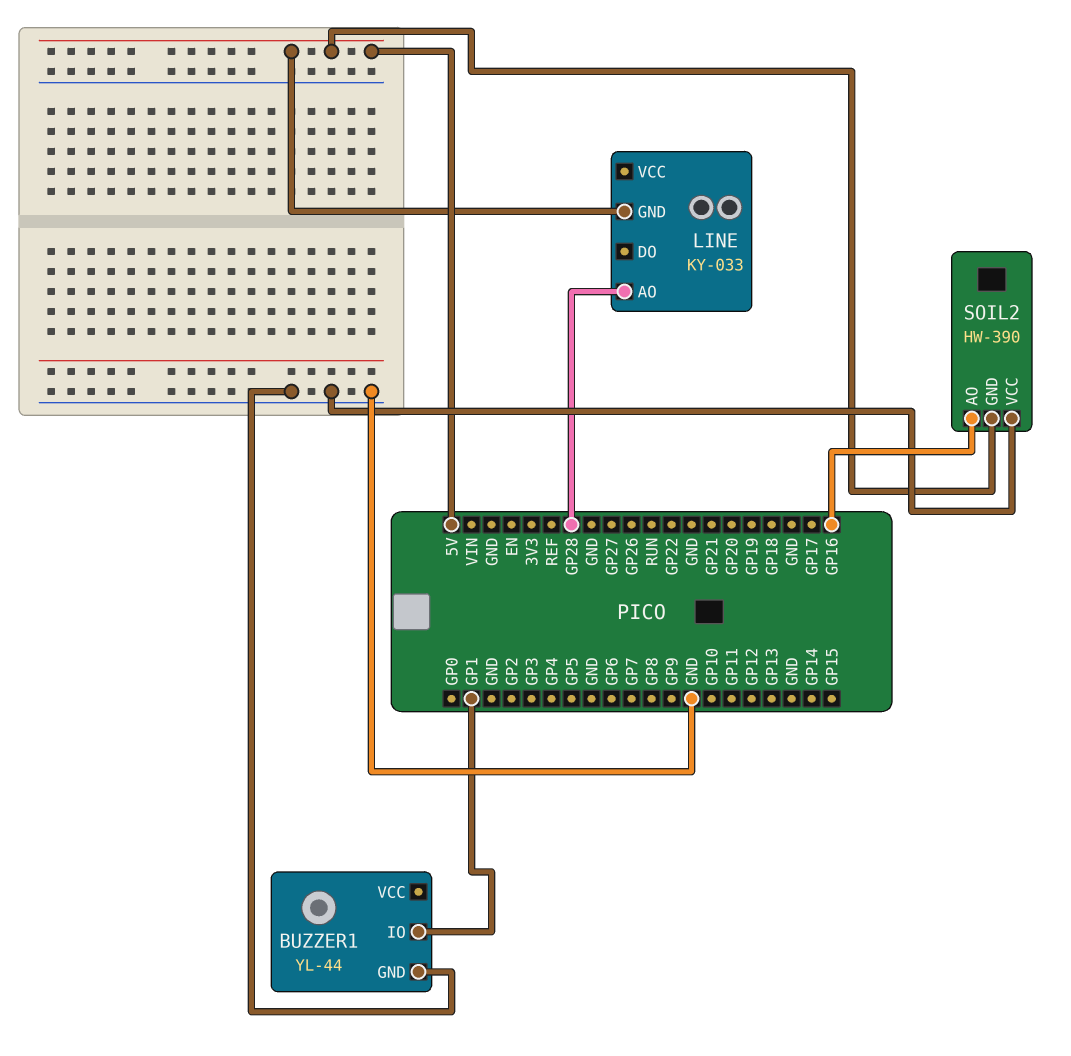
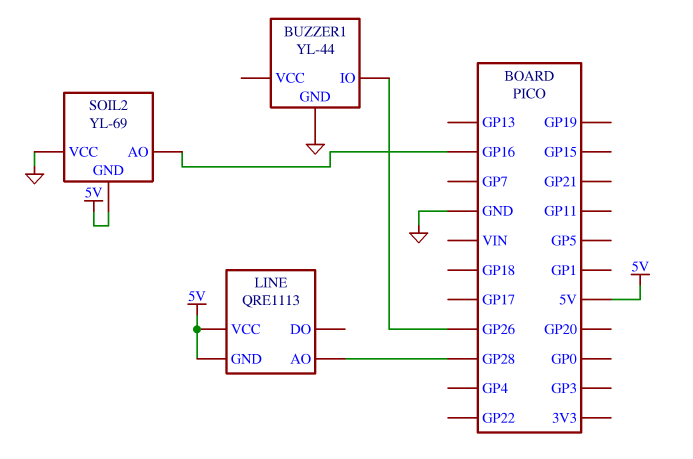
BUZZER1 pin IO: GP1 -> GP26
LINE: KY-033 -> QRE1113
LINE pin VCC: none -> 5V
SOIL2: HW-390 -> YL-69

